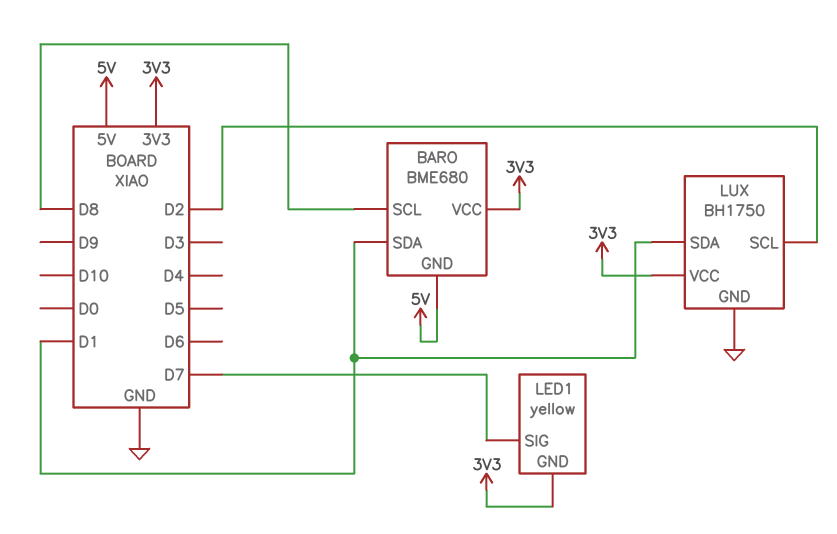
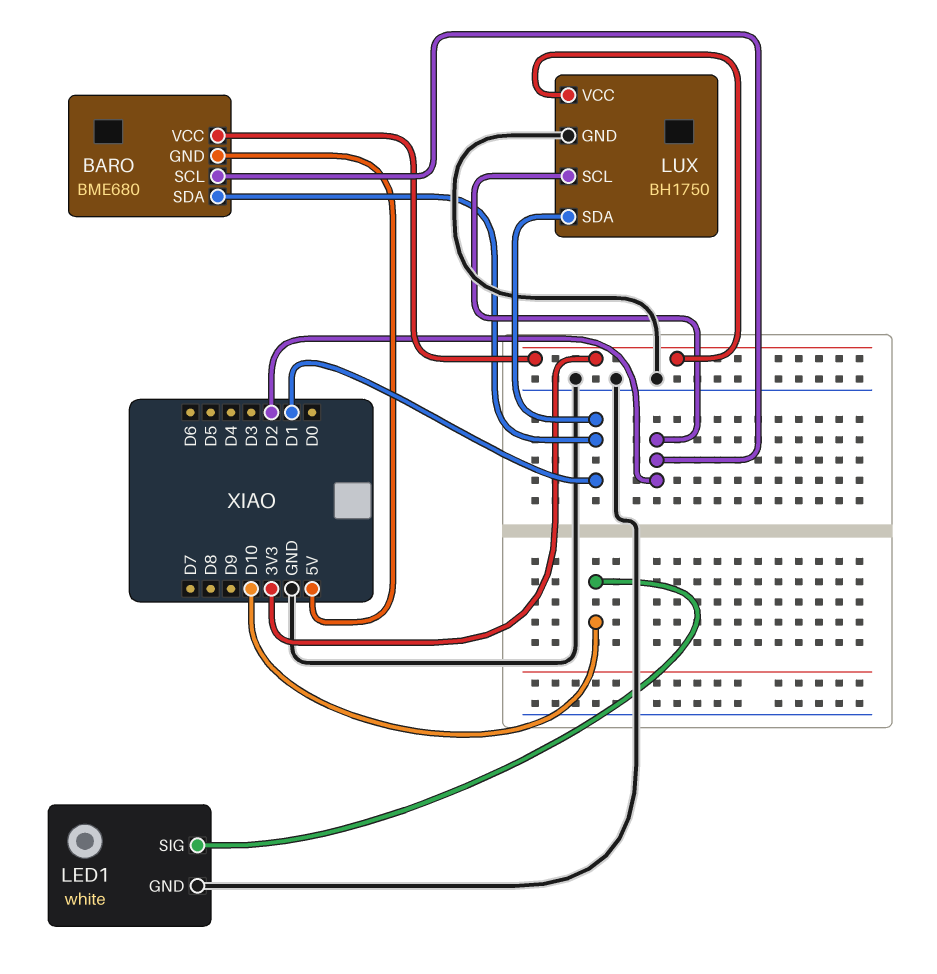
BARO pin SCL: D8 -> D2
LED1: yellow -> white
LED1 pin GND: 3V3 -> GND
LED1 pin SIG: D7 -> D10

